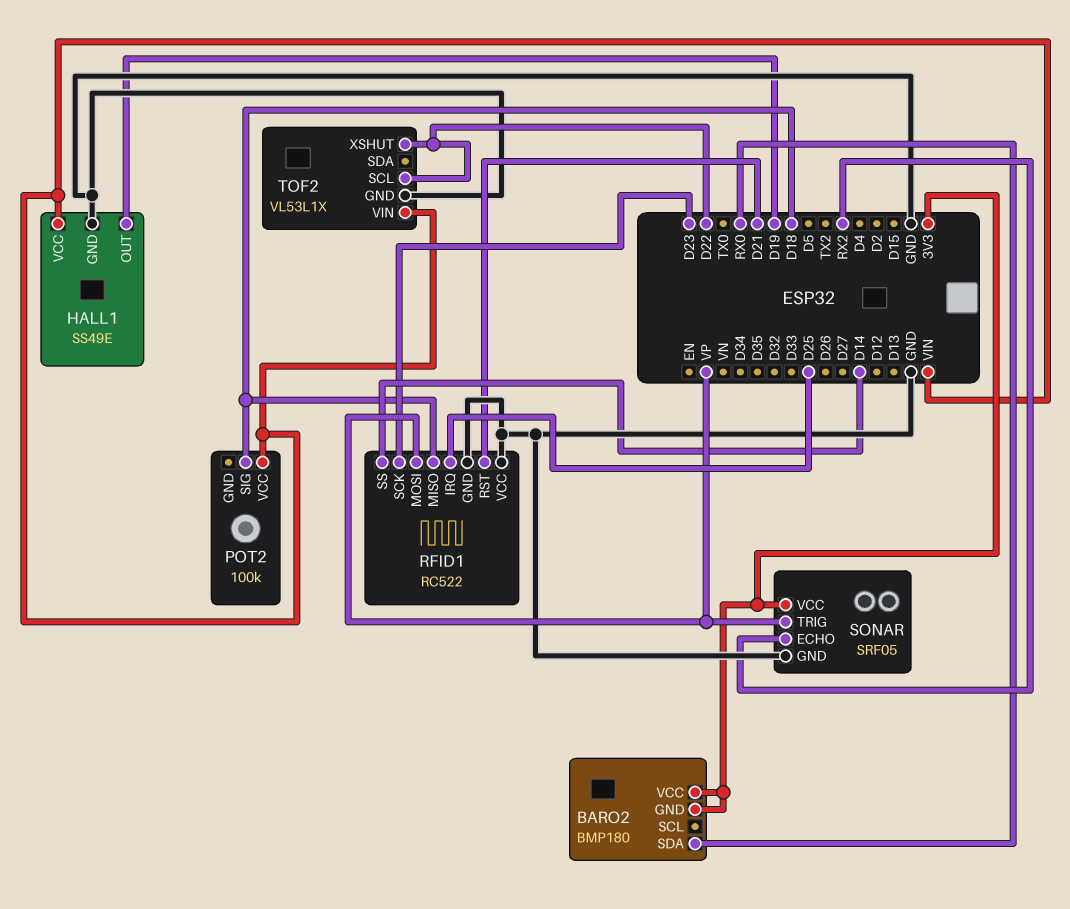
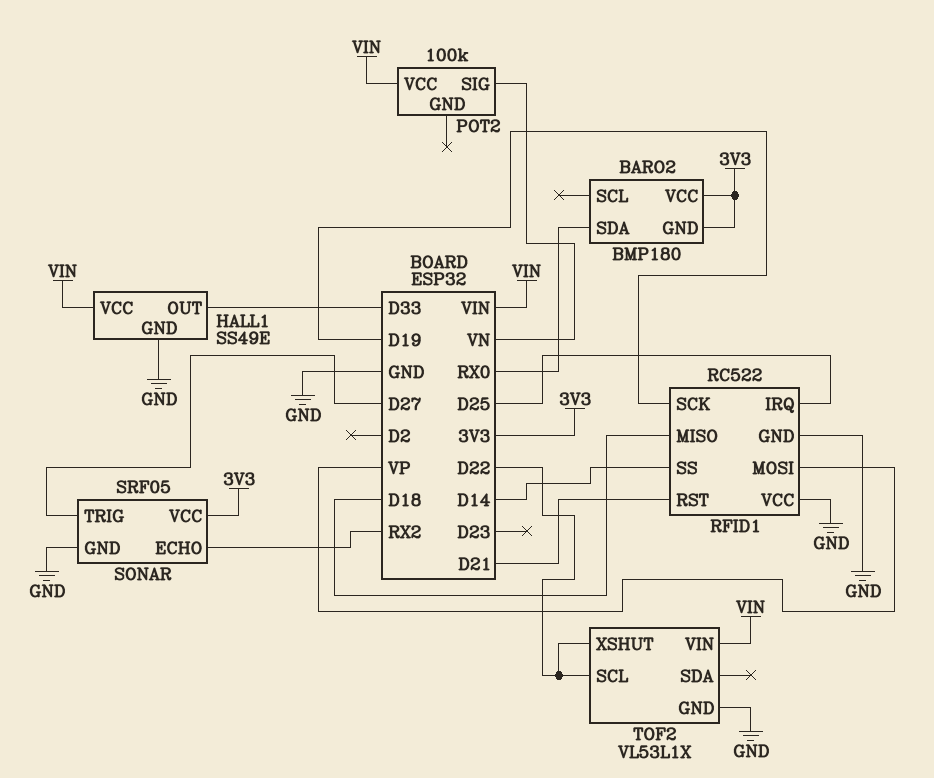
HALL1 pin OUT: D19 -> D33
POT2 pin SIG: D18 -> VN
RFID1 pin SCK: D23 -> D19
SONAR pin TRIG: VP -> D27

